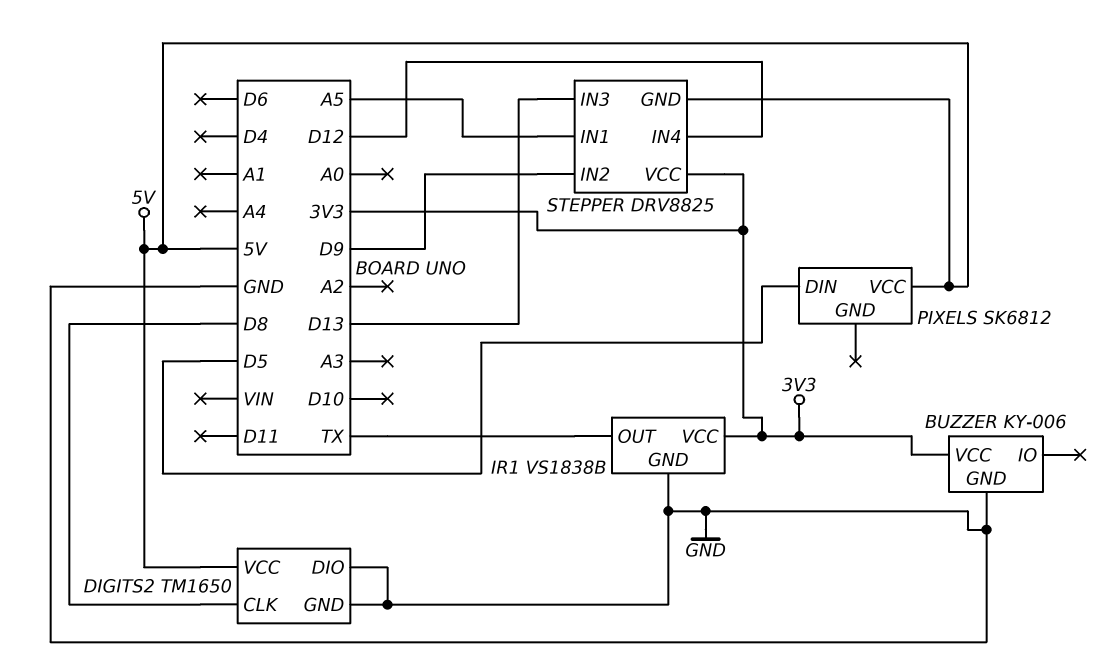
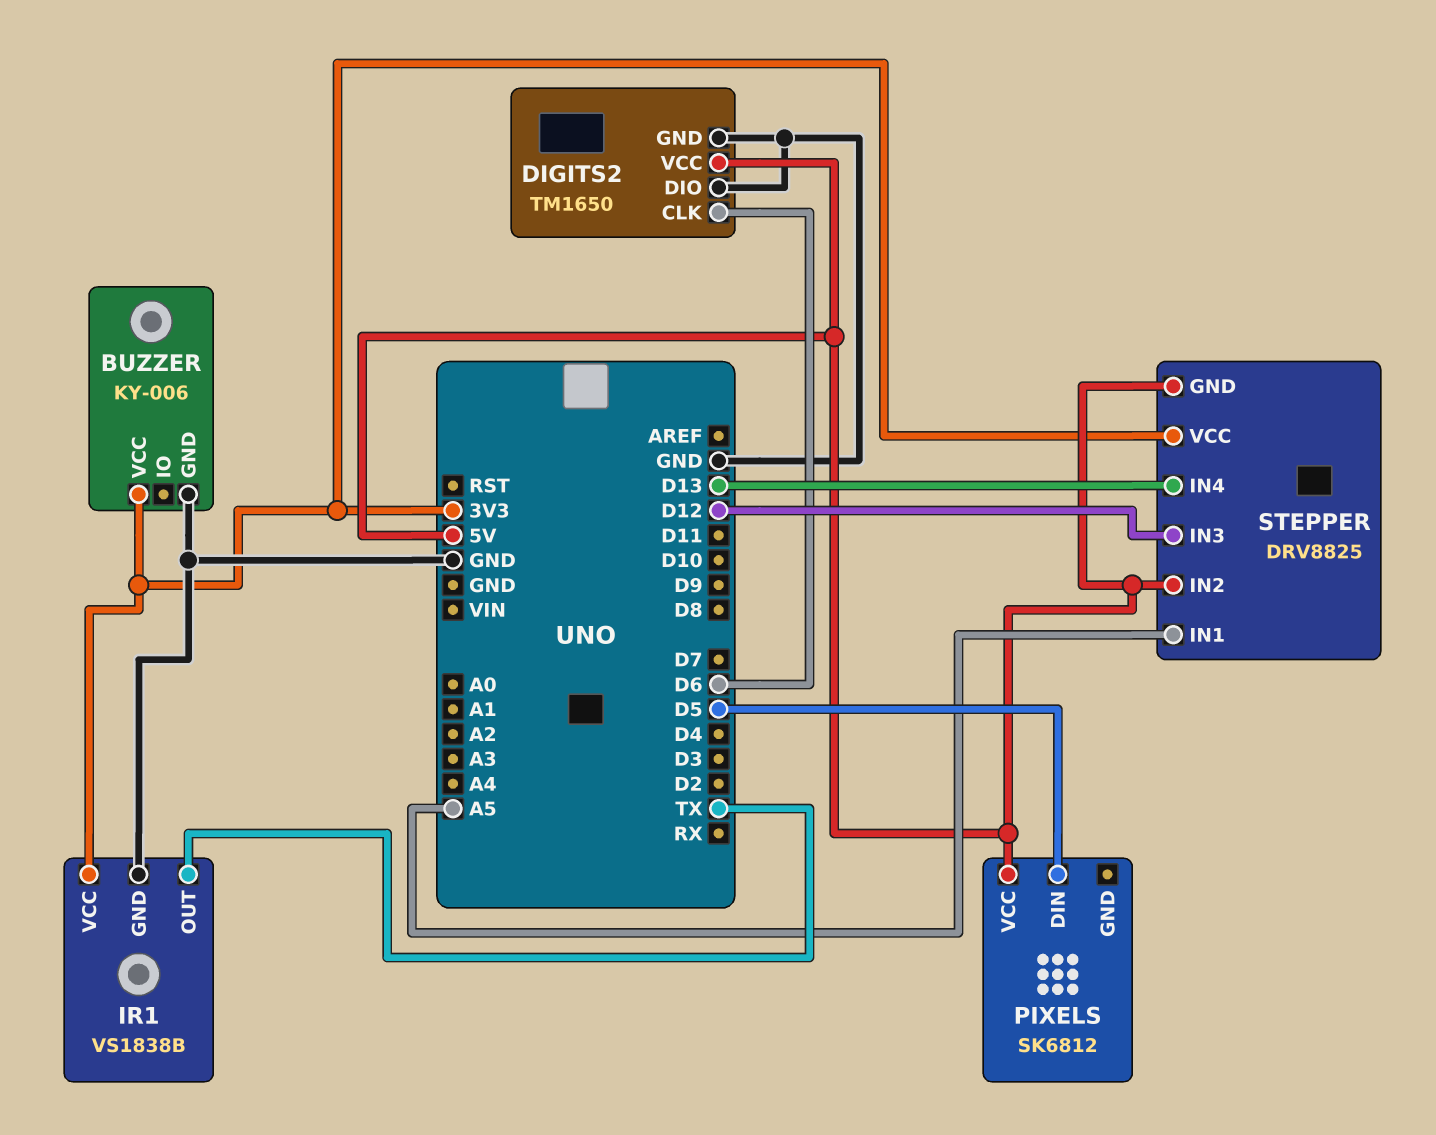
DIGITS2 pin CLK: D8 -> D6
STEPPER pin IN2: D9 -> 5V
STEPPER pin IN3: D13 -> D12
STEPPER pin IN4: D12 -> D13

